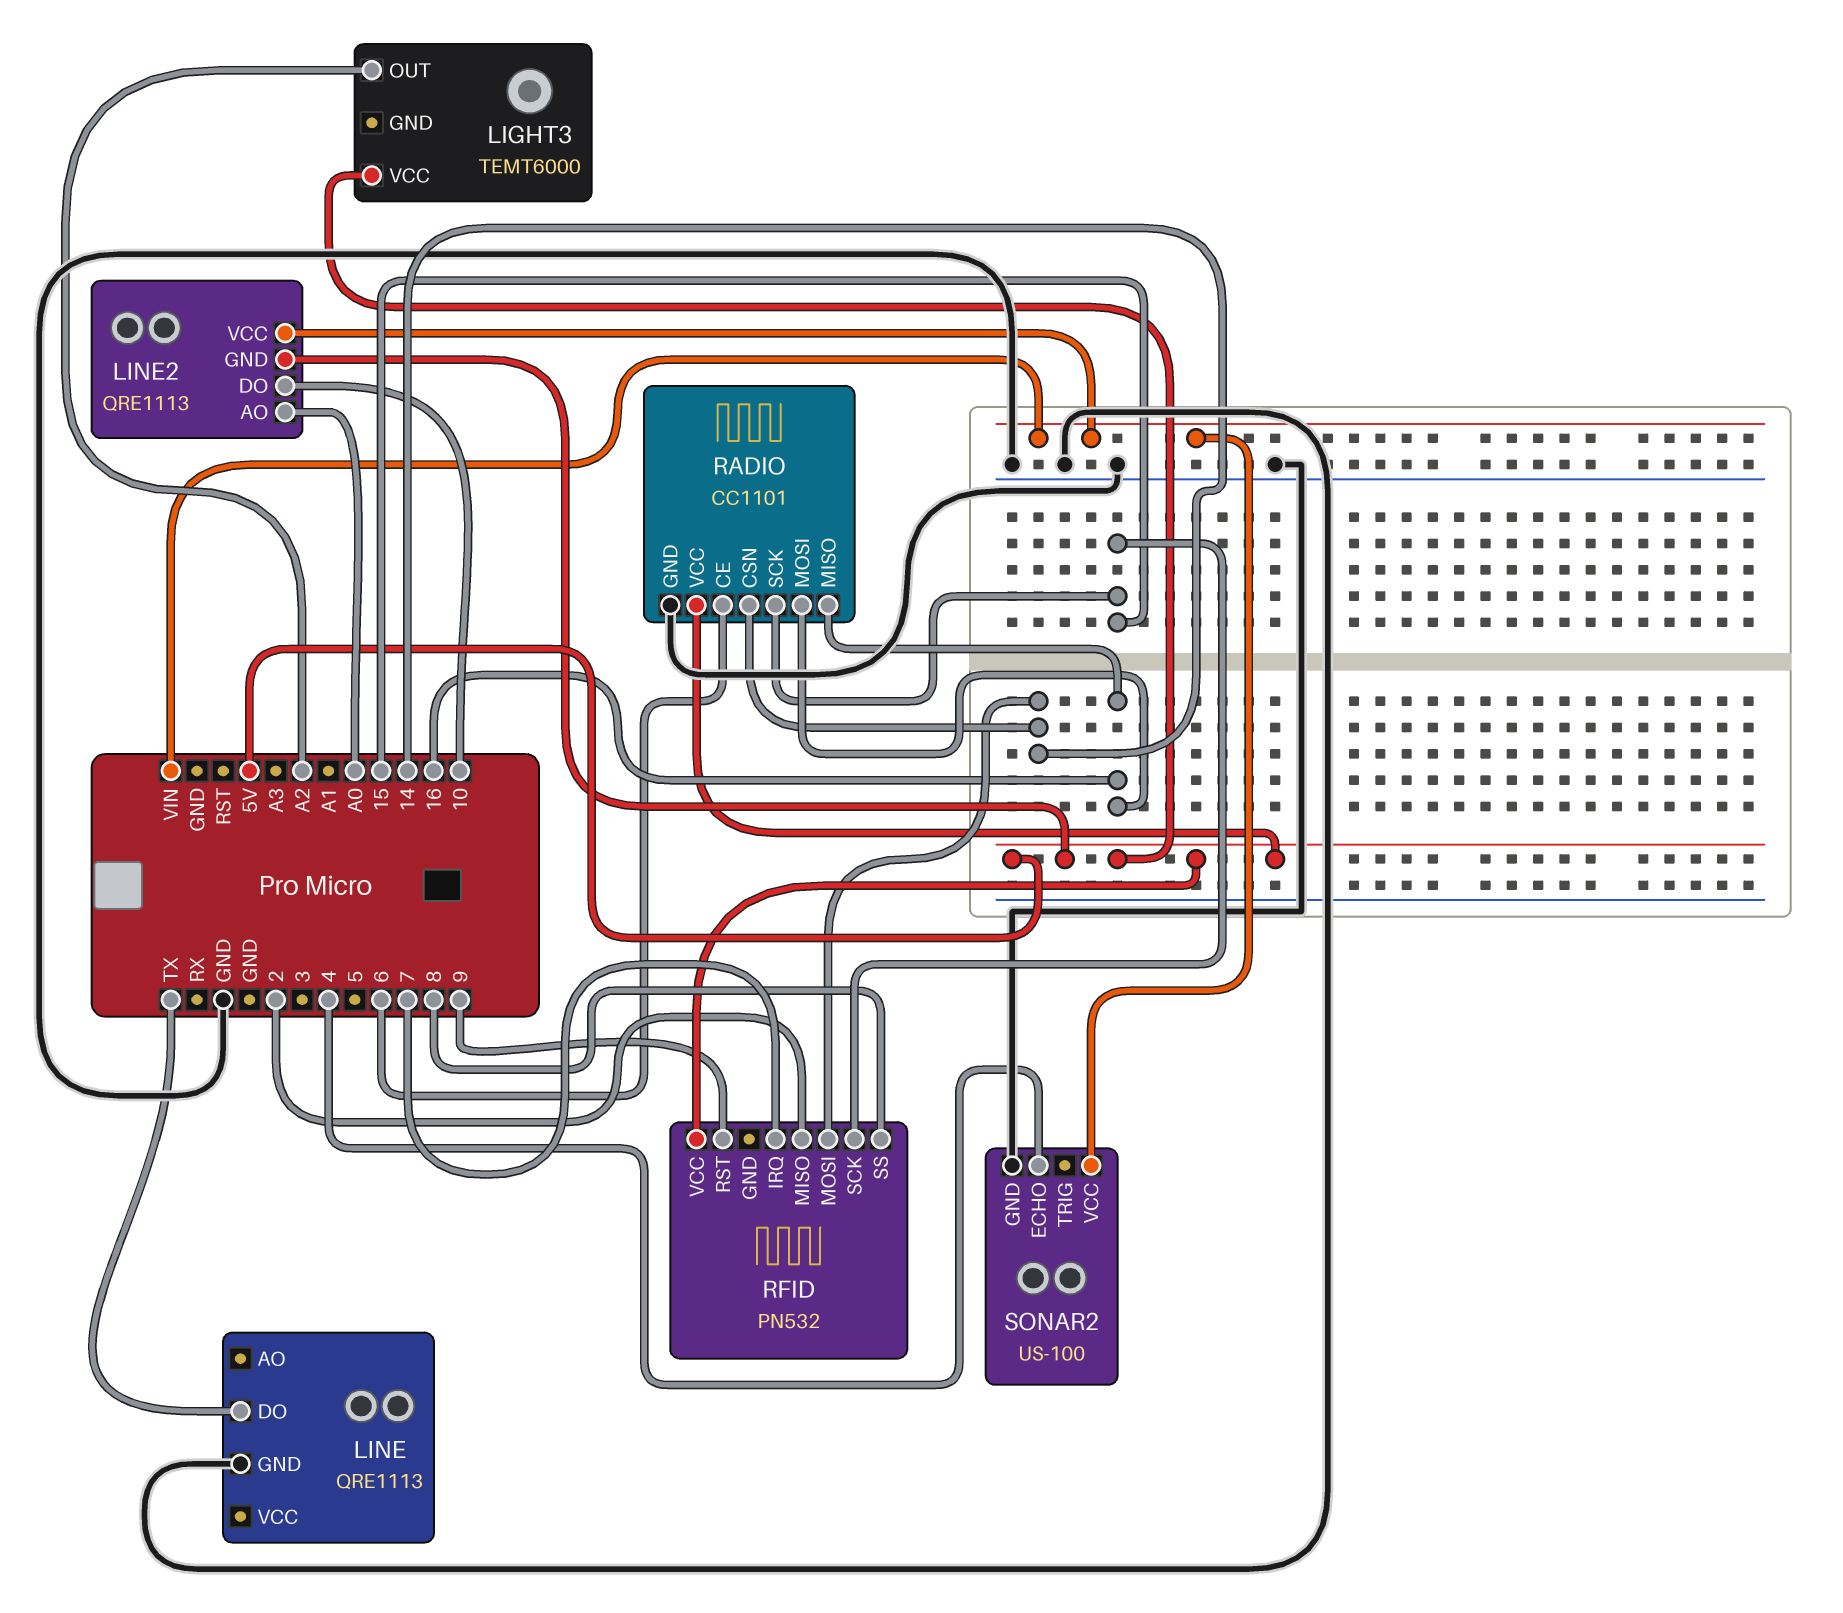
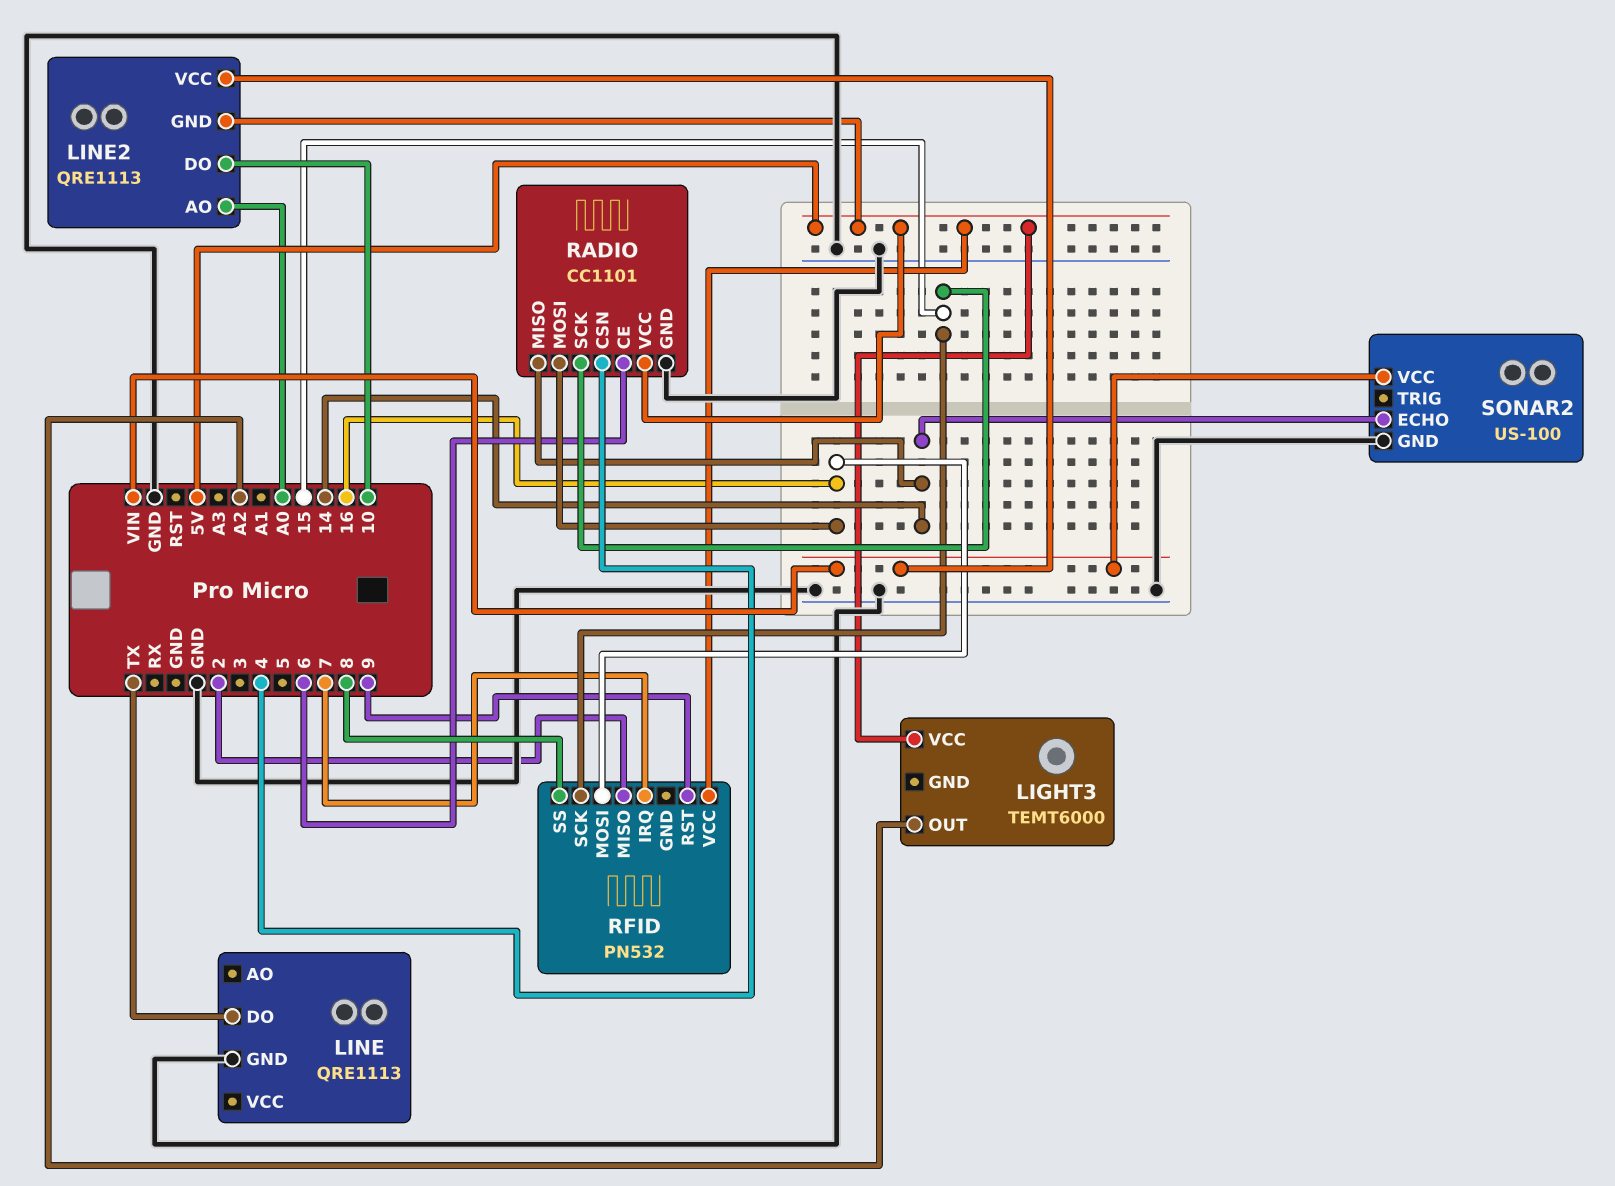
RADIO pin CSN: 14 -> 4
RADIO pin MISO: 16 -> 14
RFID pin MOSI: 14 -> 16
SONAR2 pin ECHO: 4 -> 14

